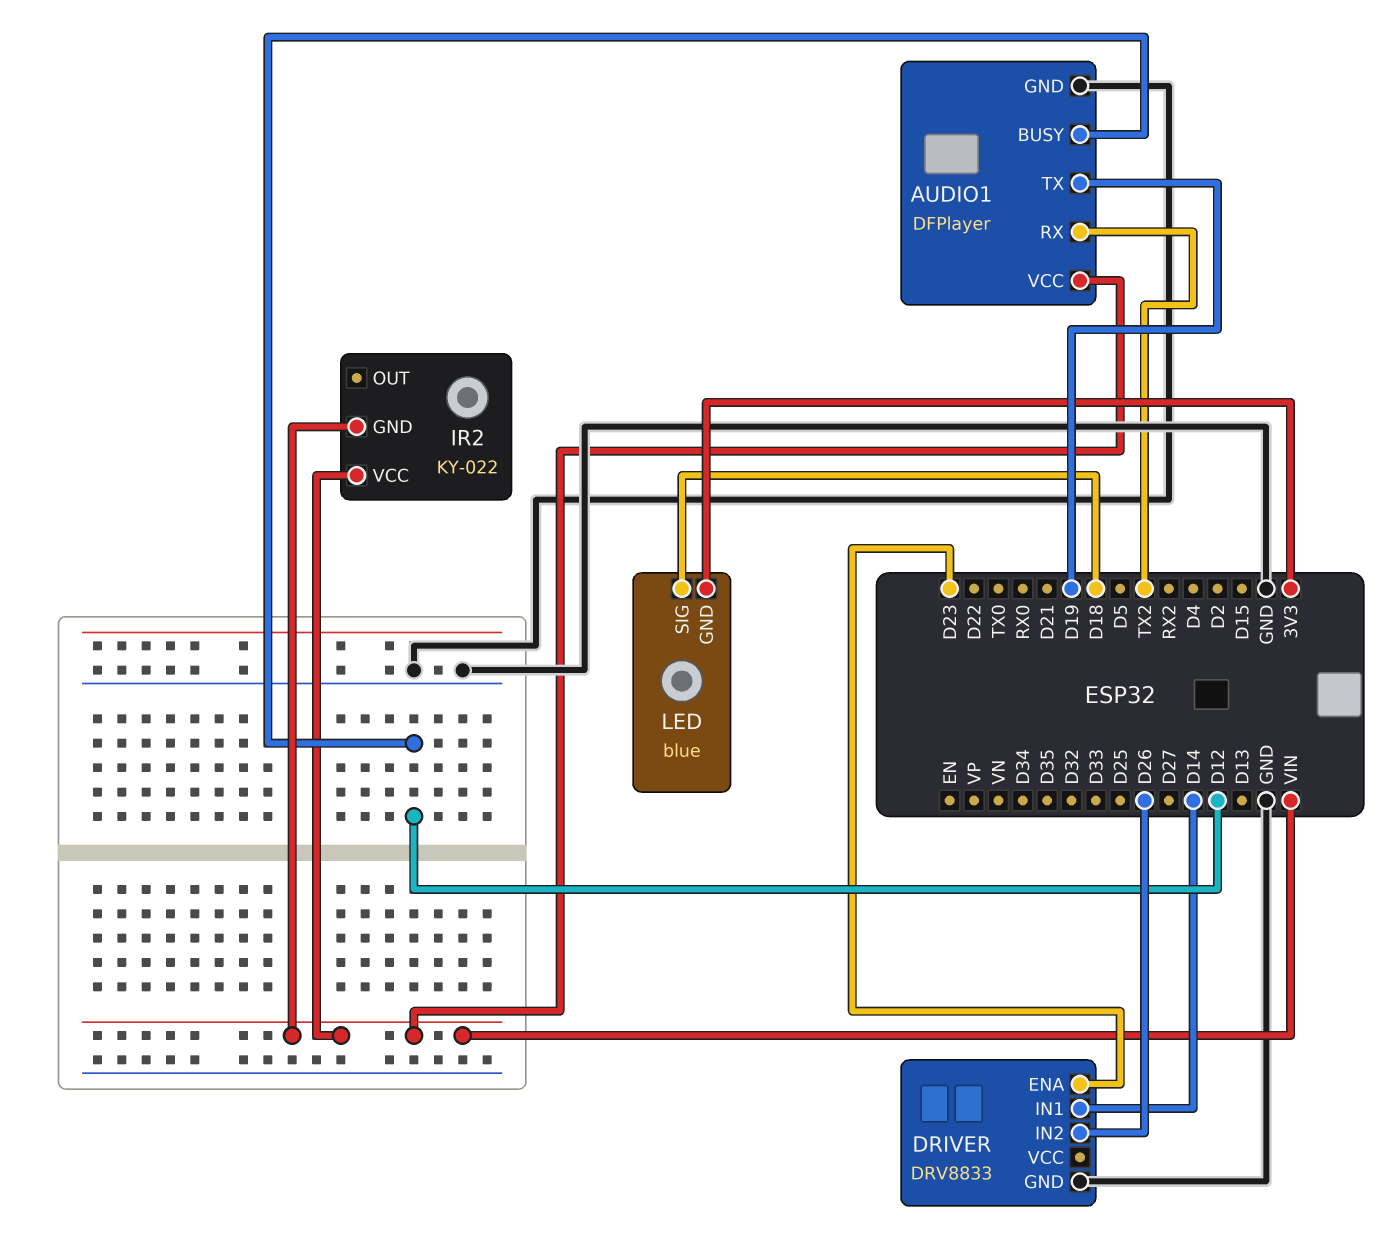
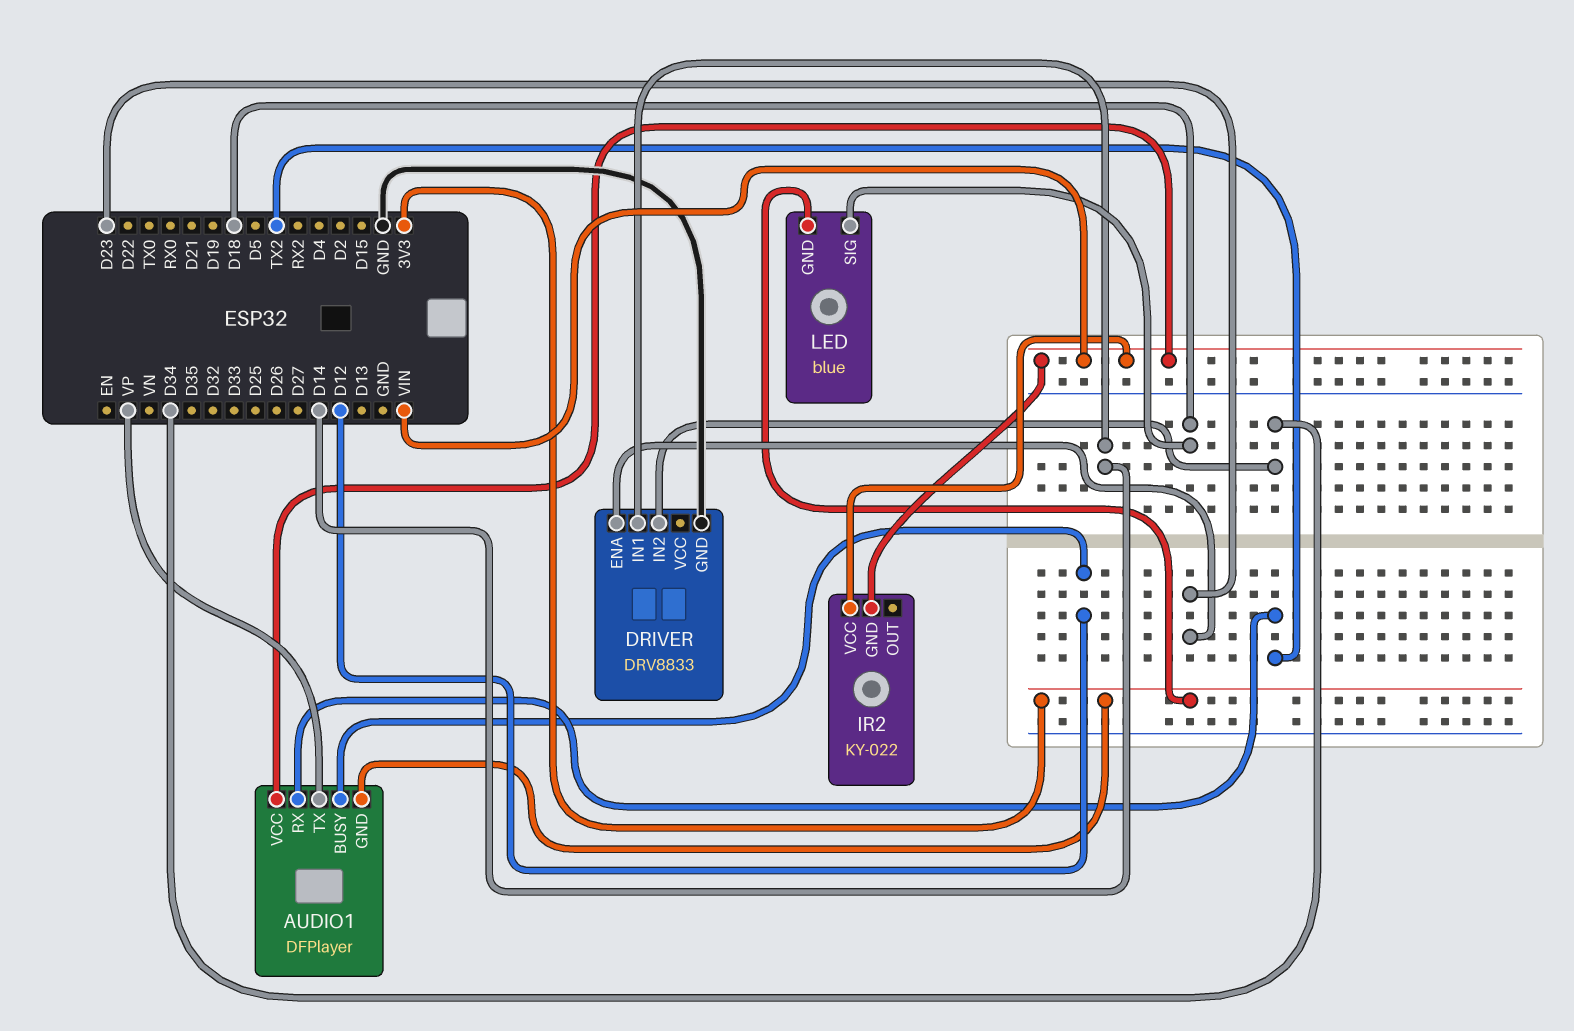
AUDIO1 pin GND: GND -> 3V3
AUDIO1 pin TX: D19 -> VP
DRIVER pin IN2: D26 -> D34

